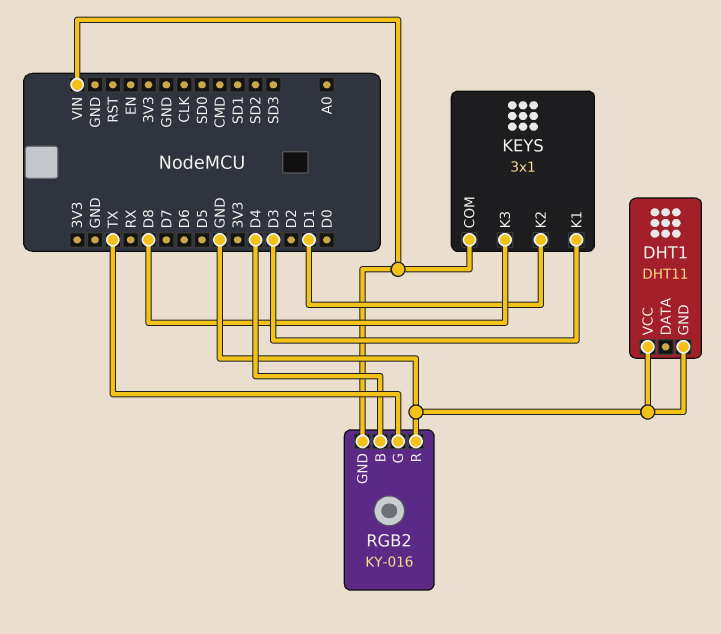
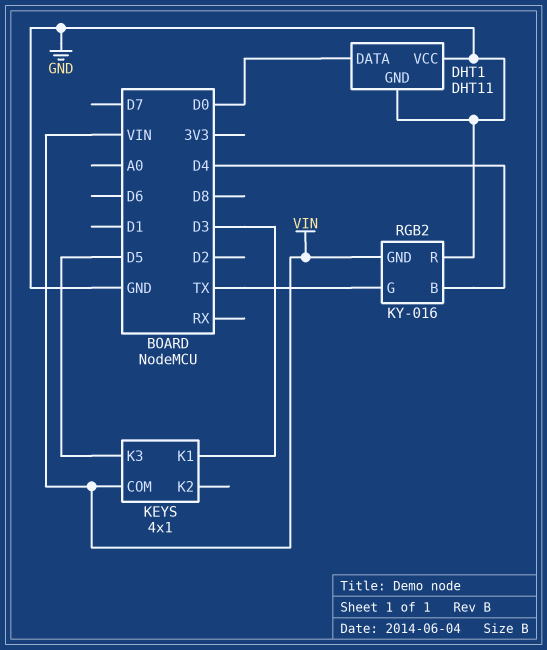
DHT1 pin DATA: none -> D0
KEYS: 3x1 -> 4x1
KEYS pin K2: D1 -> none
KEYS pin K3: D8 -> D5

